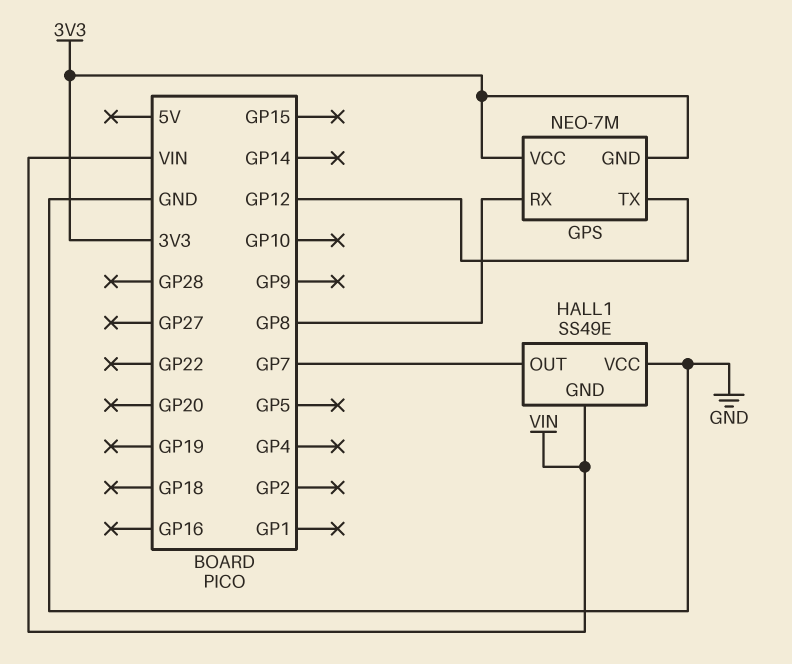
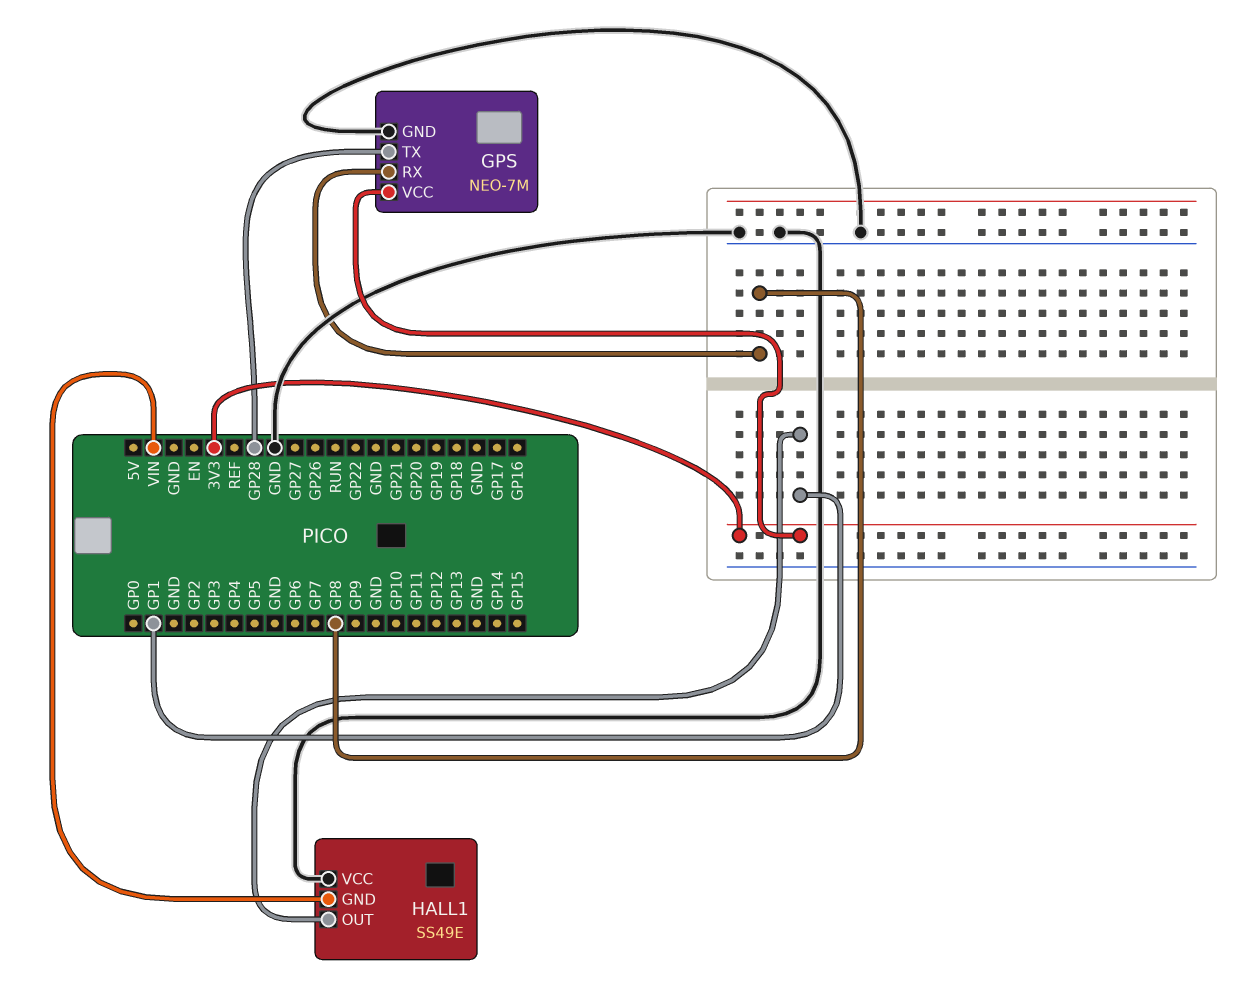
GPS pin GND: 3V3 -> GND
GPS pin TX: GP12 -> GP28
HALL1 pin OUT: GP7 -> GP1

